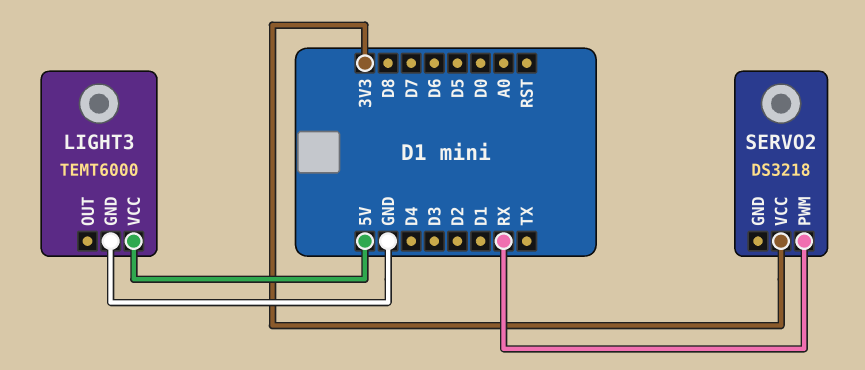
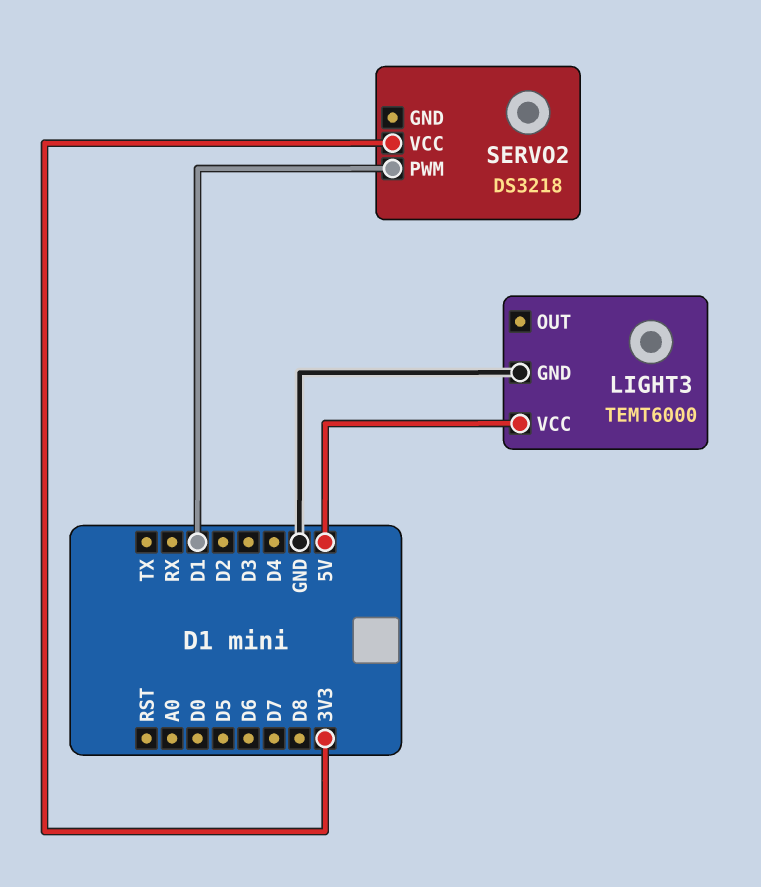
SERVO2 pin PWM: RX -> D1

